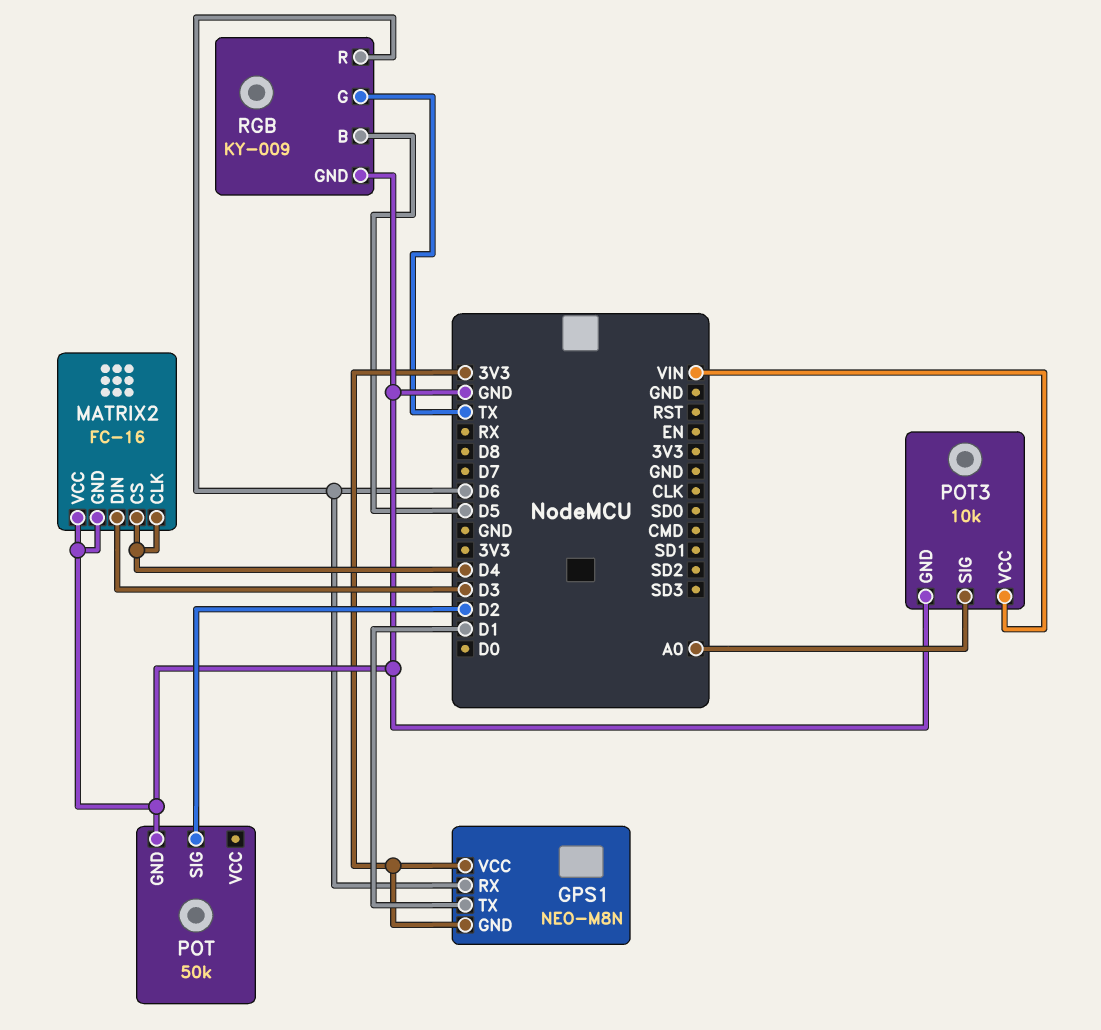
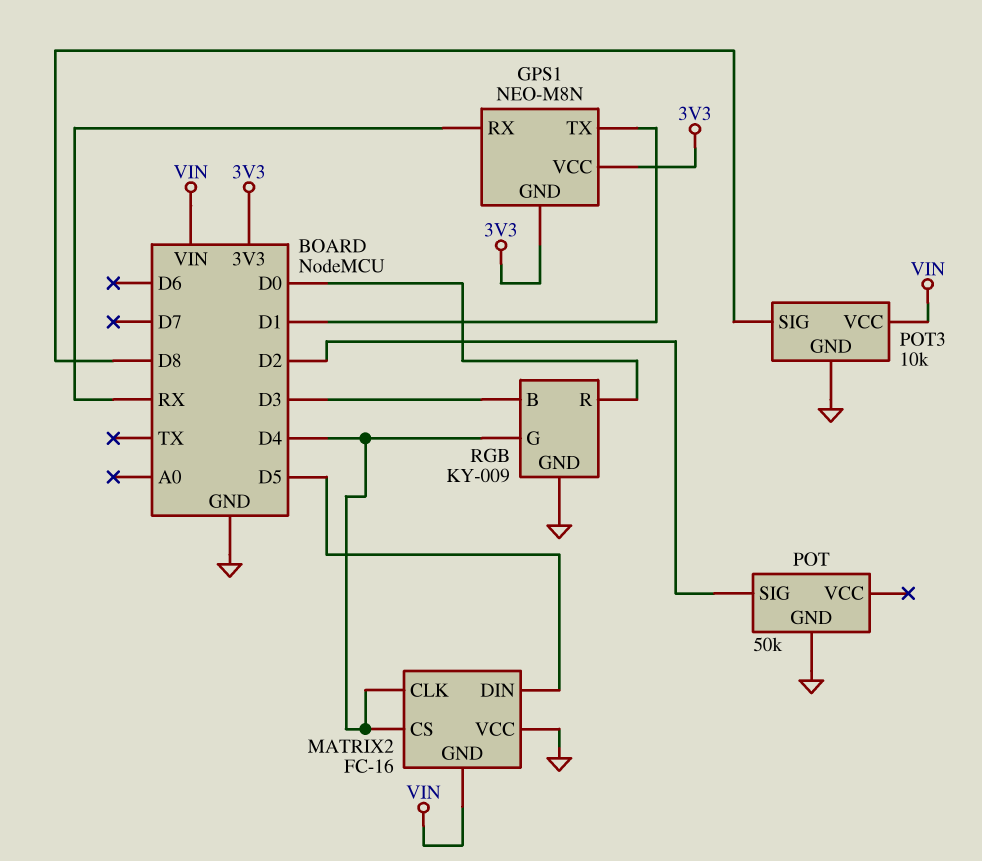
GPS1 pin RX: D6 -> RX
MATRIX2 pin DIN: D3 -> D5
MATRIX2 pin GND: GND -> VIN
POT3 pin SIG: A0 -> D8
RGB pin B: D5 -> D3
RGB pin G: TX -> D4
RGB pin R: D6 -> D0

